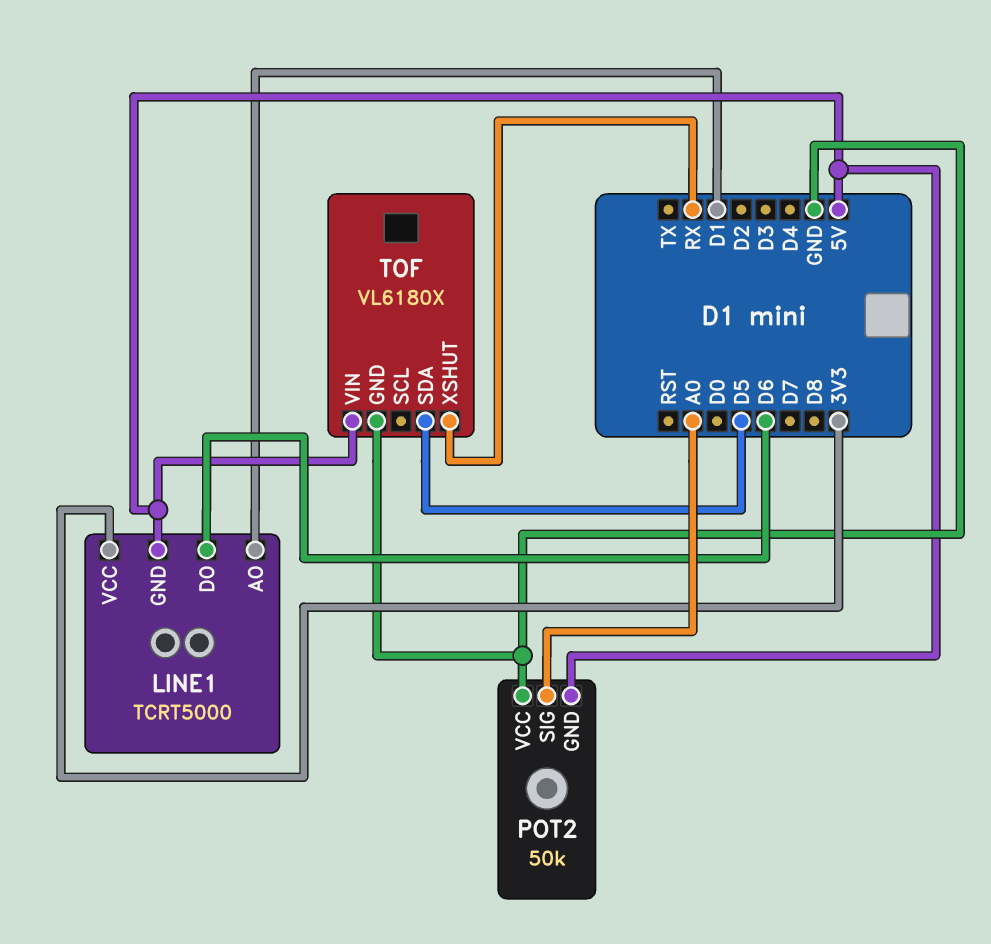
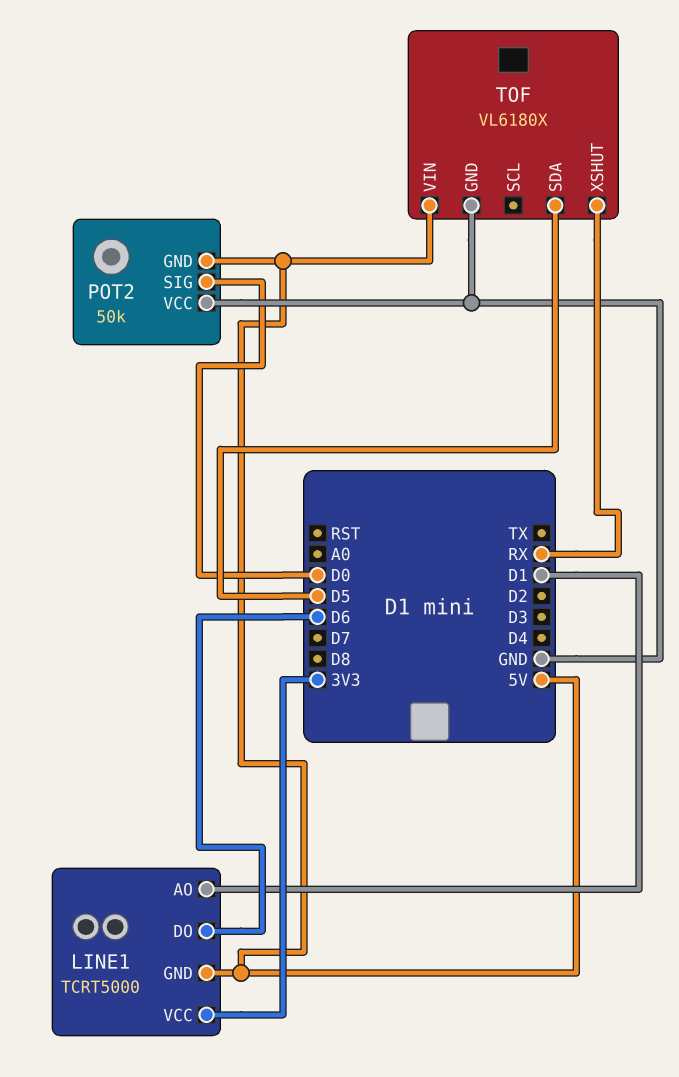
POT2 pin SIG: A0 -> D0

